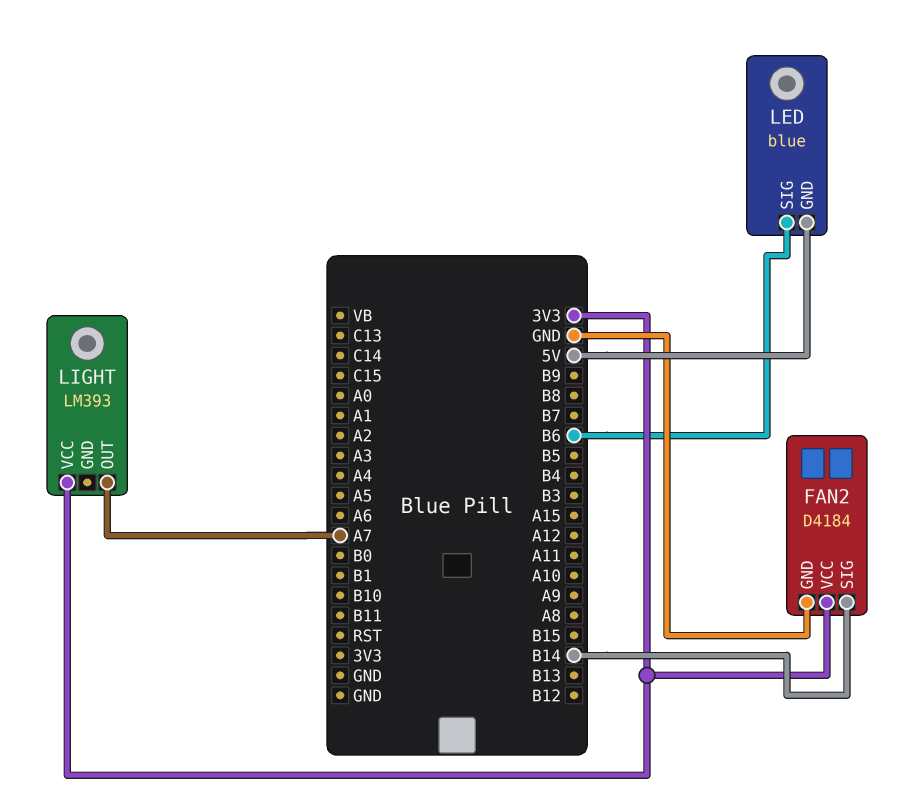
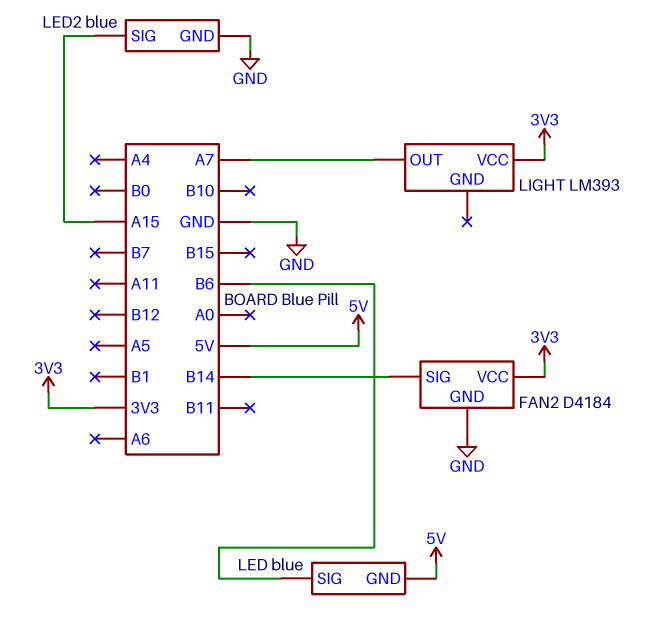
LED2: none -> blue
LED2 pin GND: none -> GND
LED2 pin SIG: none -> A15

